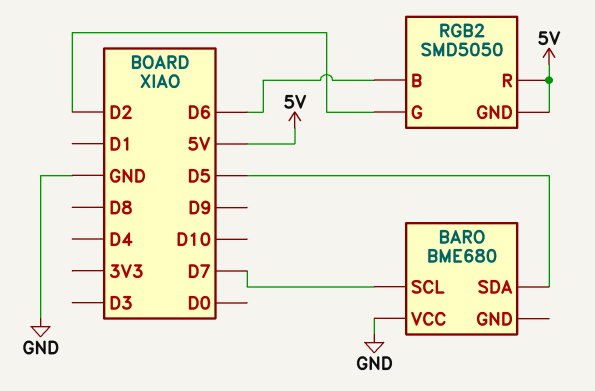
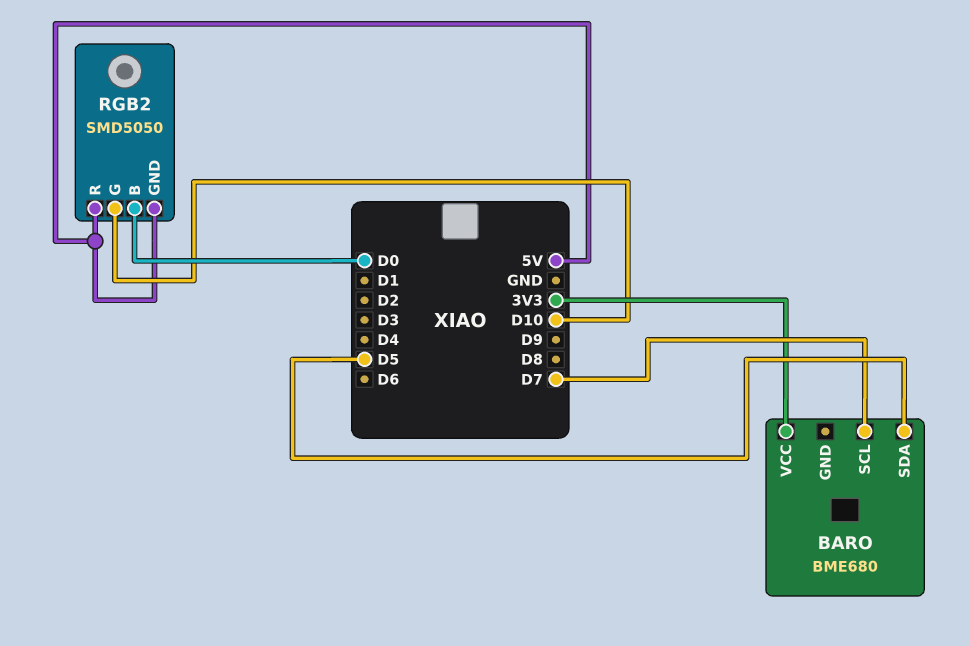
BARO pin VCC: GND -> 3V3
RGB2 pin B: D6 -> D0
RGB2 pin G: D2 -> D10

